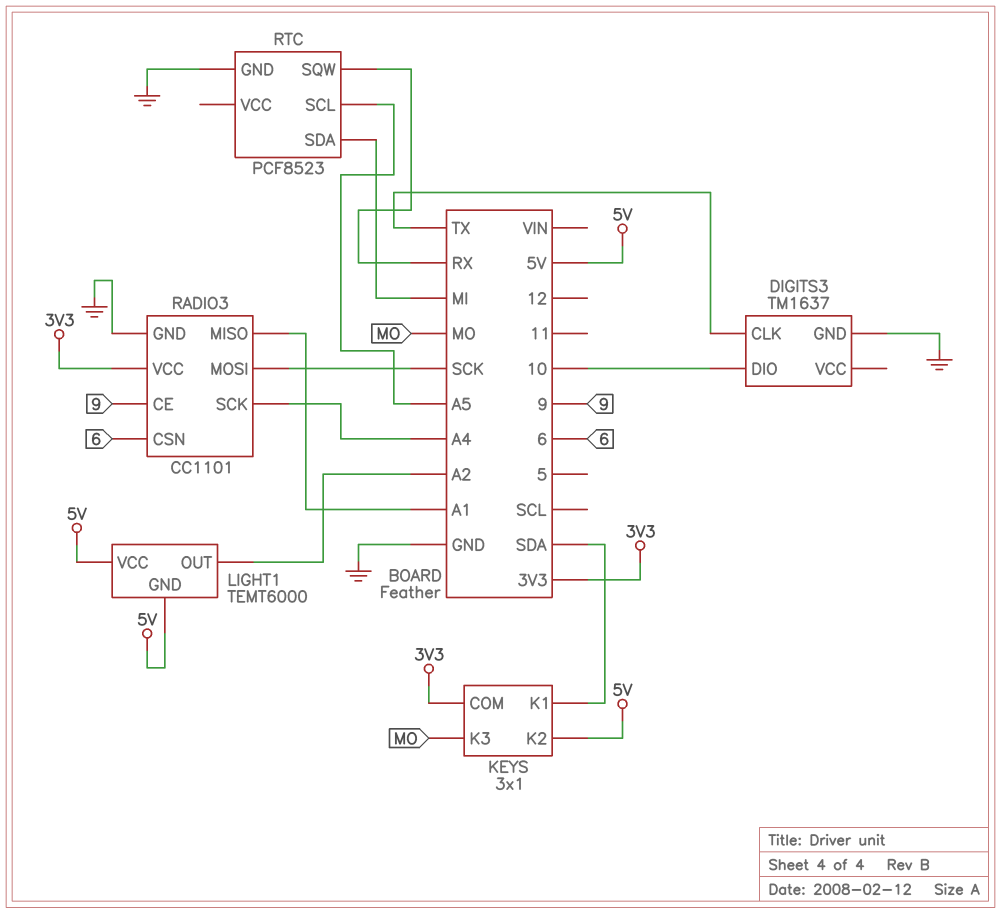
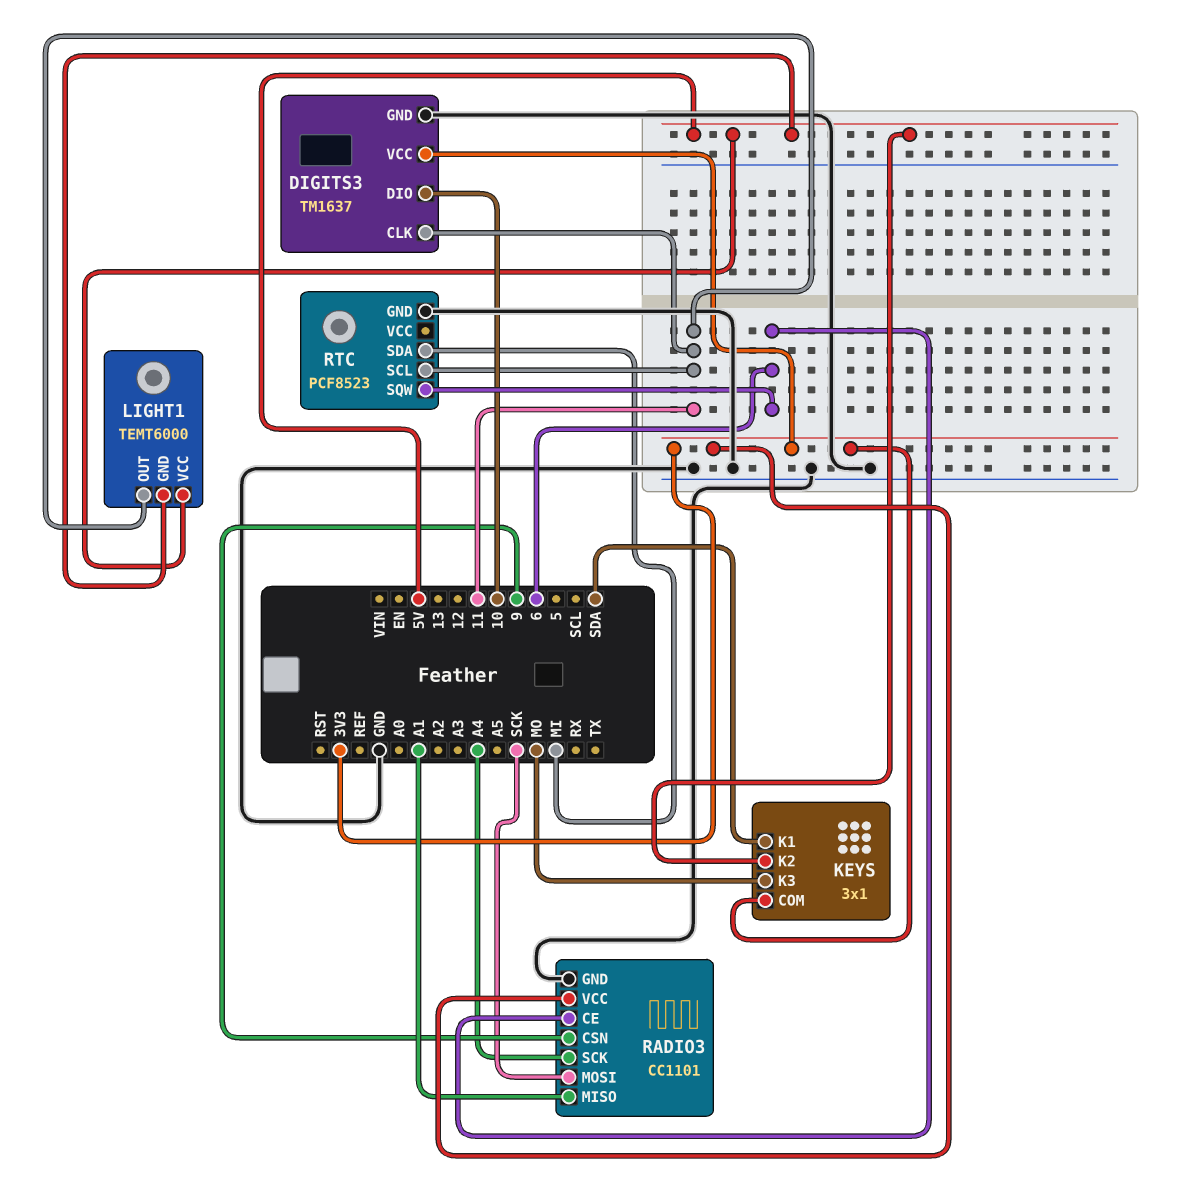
DIGITS3 pin CLK: TX -> 11
DIGITS3 pin VCC: none -> 3V3
LIGHT1 pin OUT: A2 -> 11
RADIO3 pin CE: 9 -> 6
RADIO3 pin CSN: 6 -> 9
RTC pin SCL: A5 -> 11
RTC pin SQW: RX -> 6

